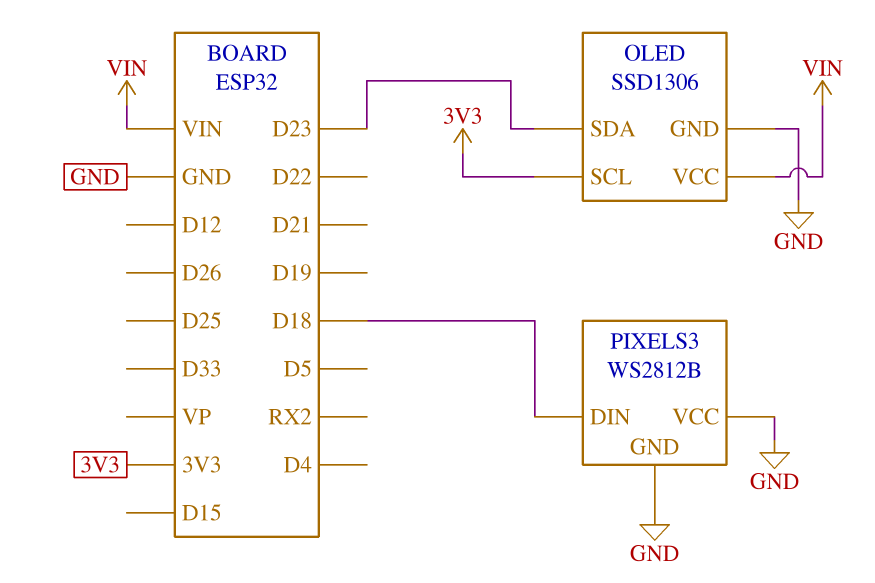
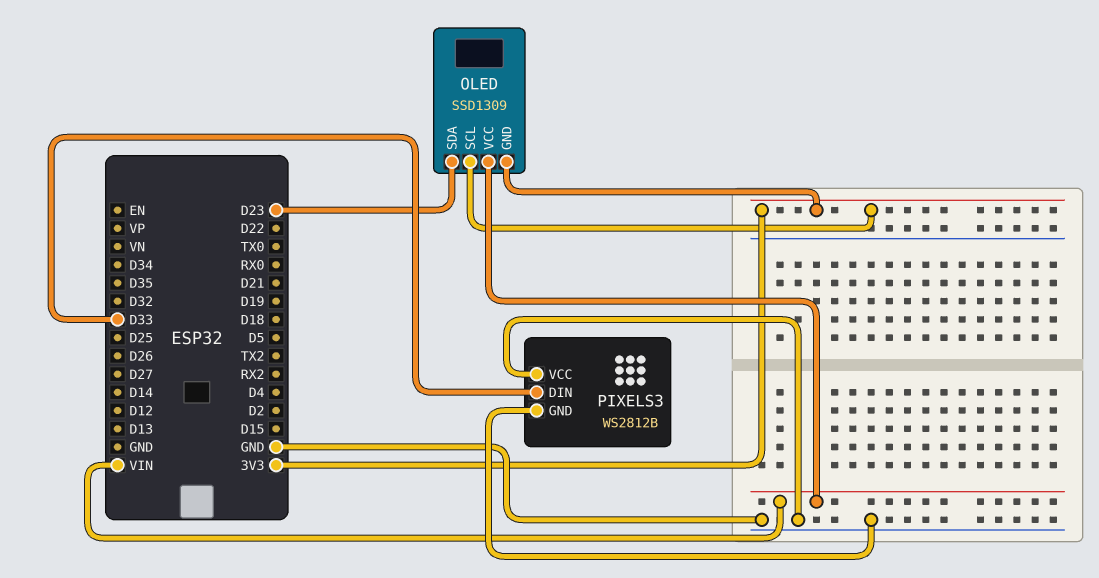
OLED: SSD1306 -> SSD1309
OLED pin GND: GND -> 3V3
PIXELS3 pin DIN: D18 -> D33

